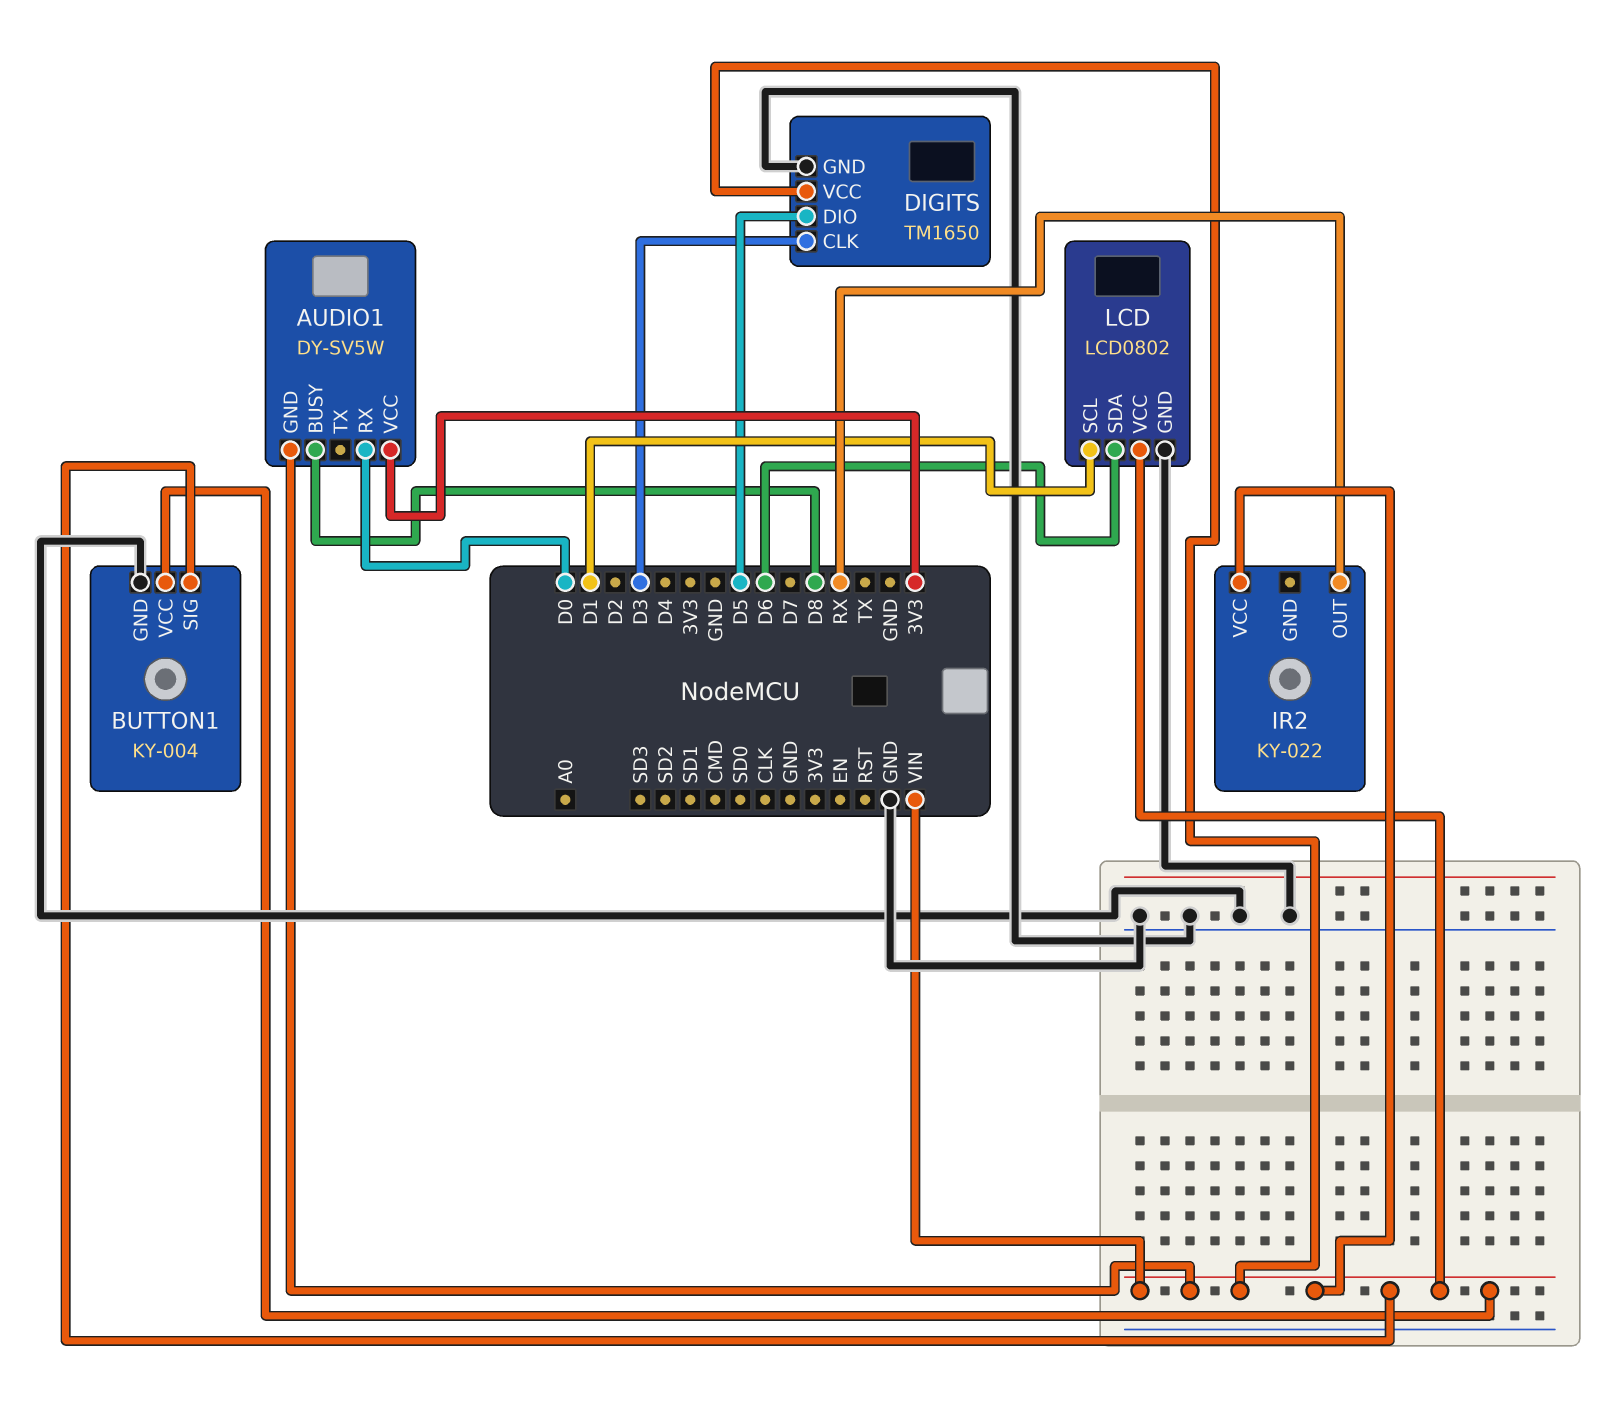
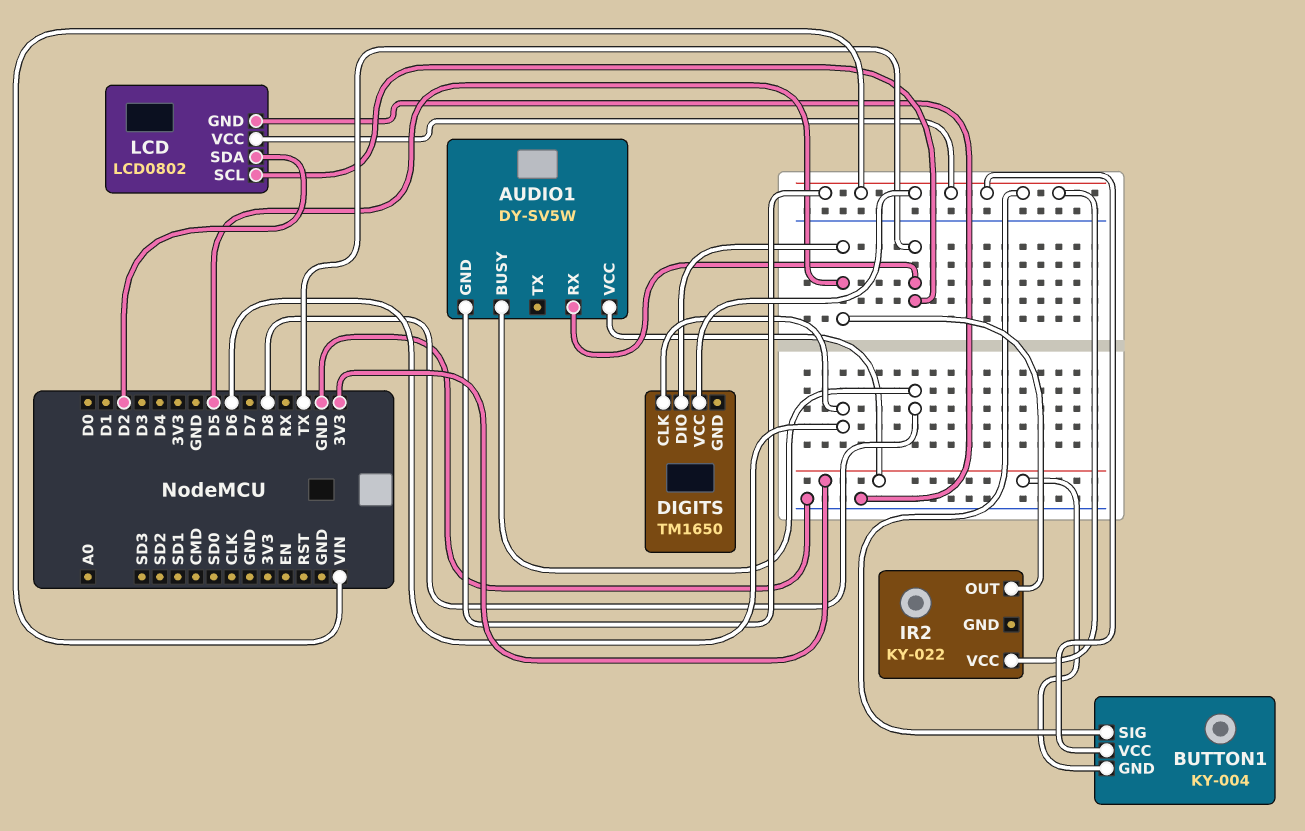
AUDIO1 pin RX: D0 -> TX
BUTTON1 pin GND: GND -> 3V3
DIGITS pin CLK: D3 -> D6
DIGITS pin GND: GND -> none
IR2 pin OUT: RX -> D5
LCD pin SCL: D1 -> TX
LCD pin SDA: D6 -> D2

